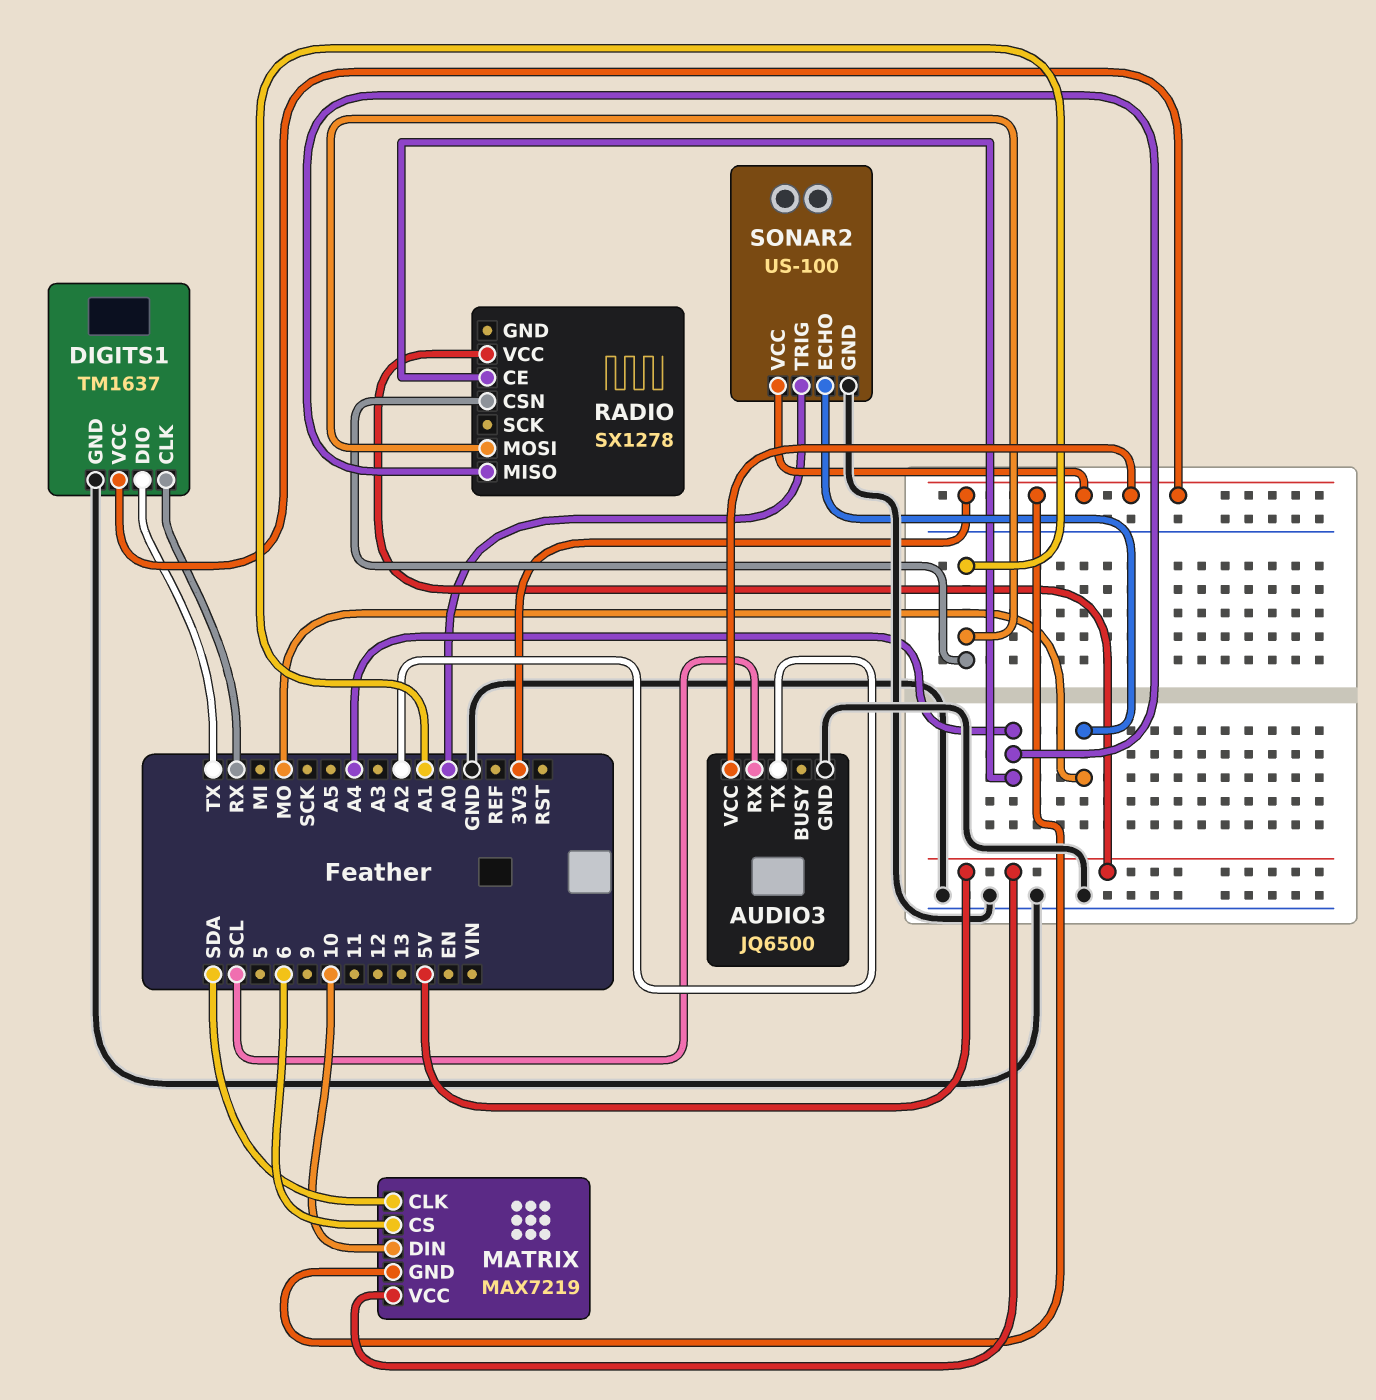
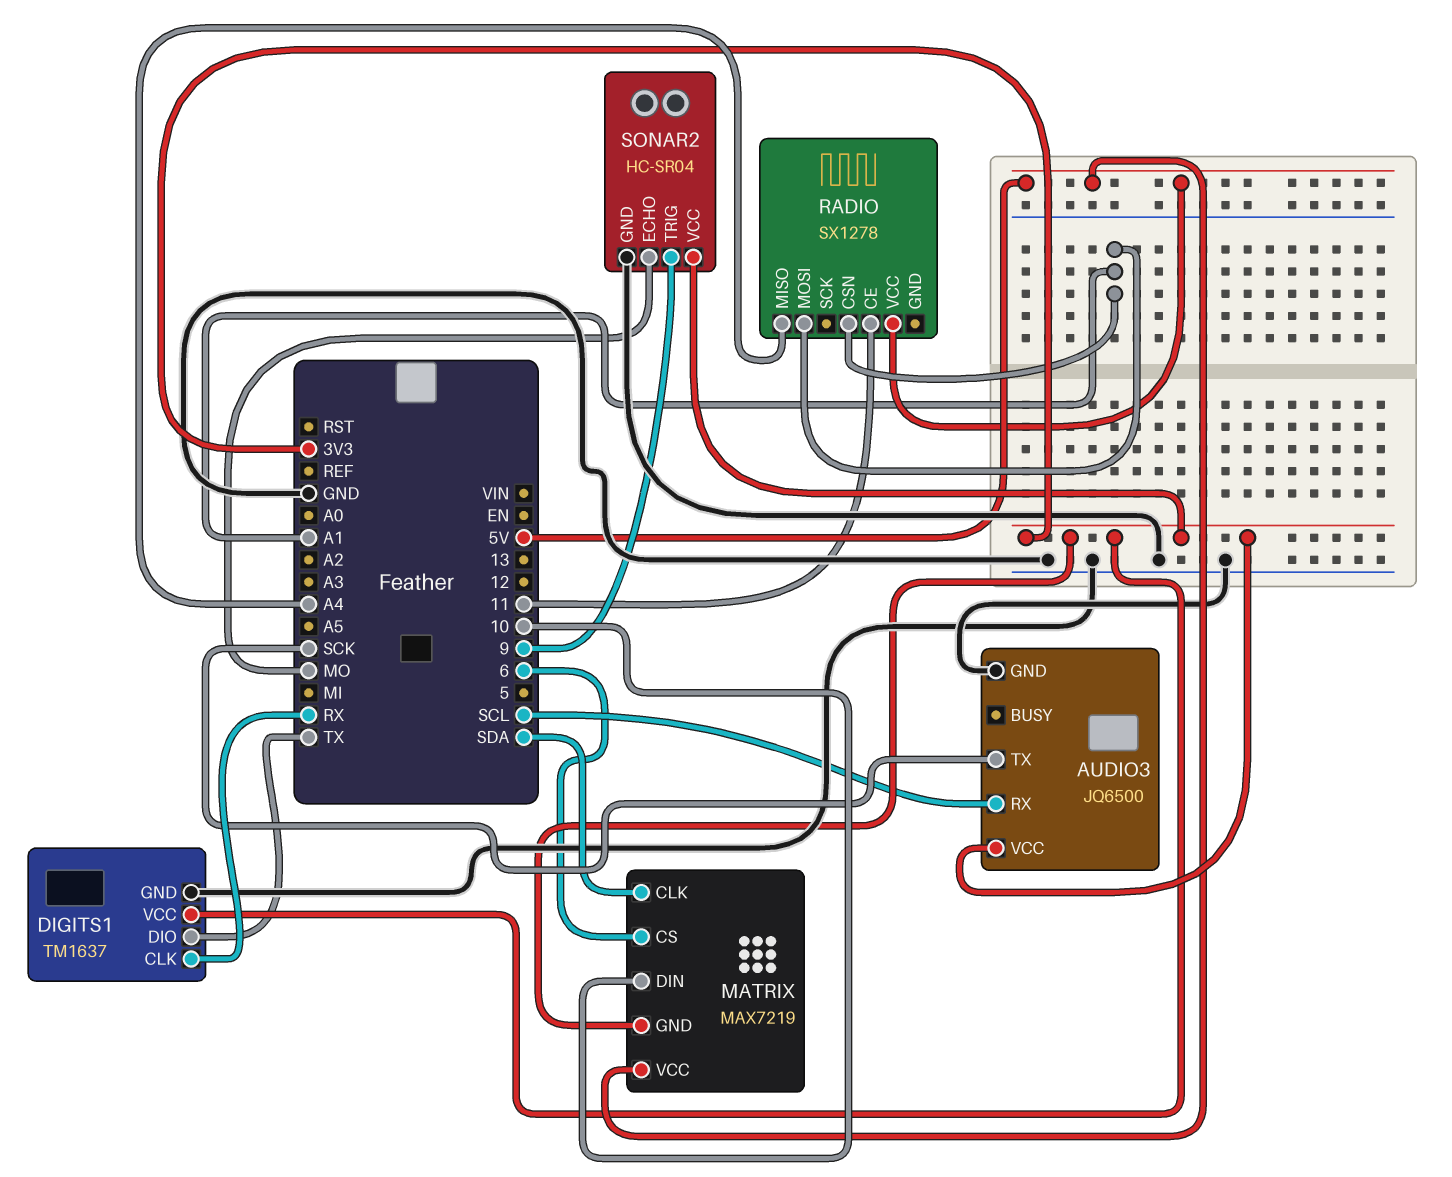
AUDIO3 pin TX: A2 -> SCK
RADIO pin CE: A4 -> 11
SONAR2: US-100 -> HC-SR04
SONAR2 pin TRIG: A0 -> 9

